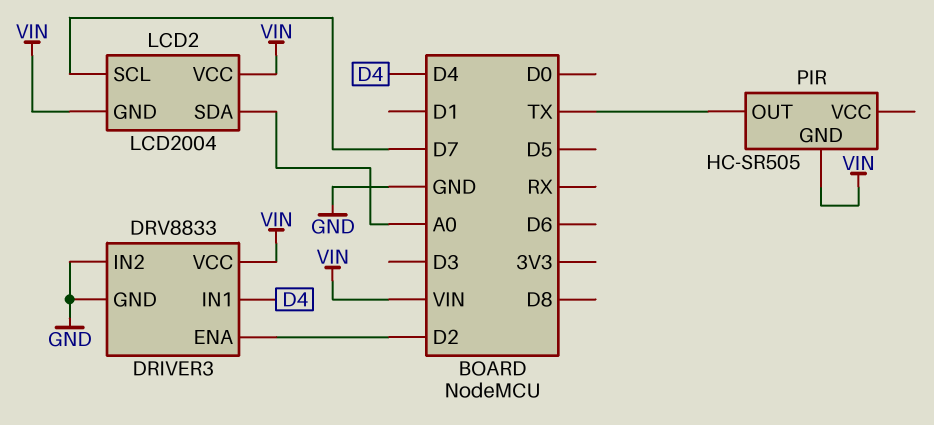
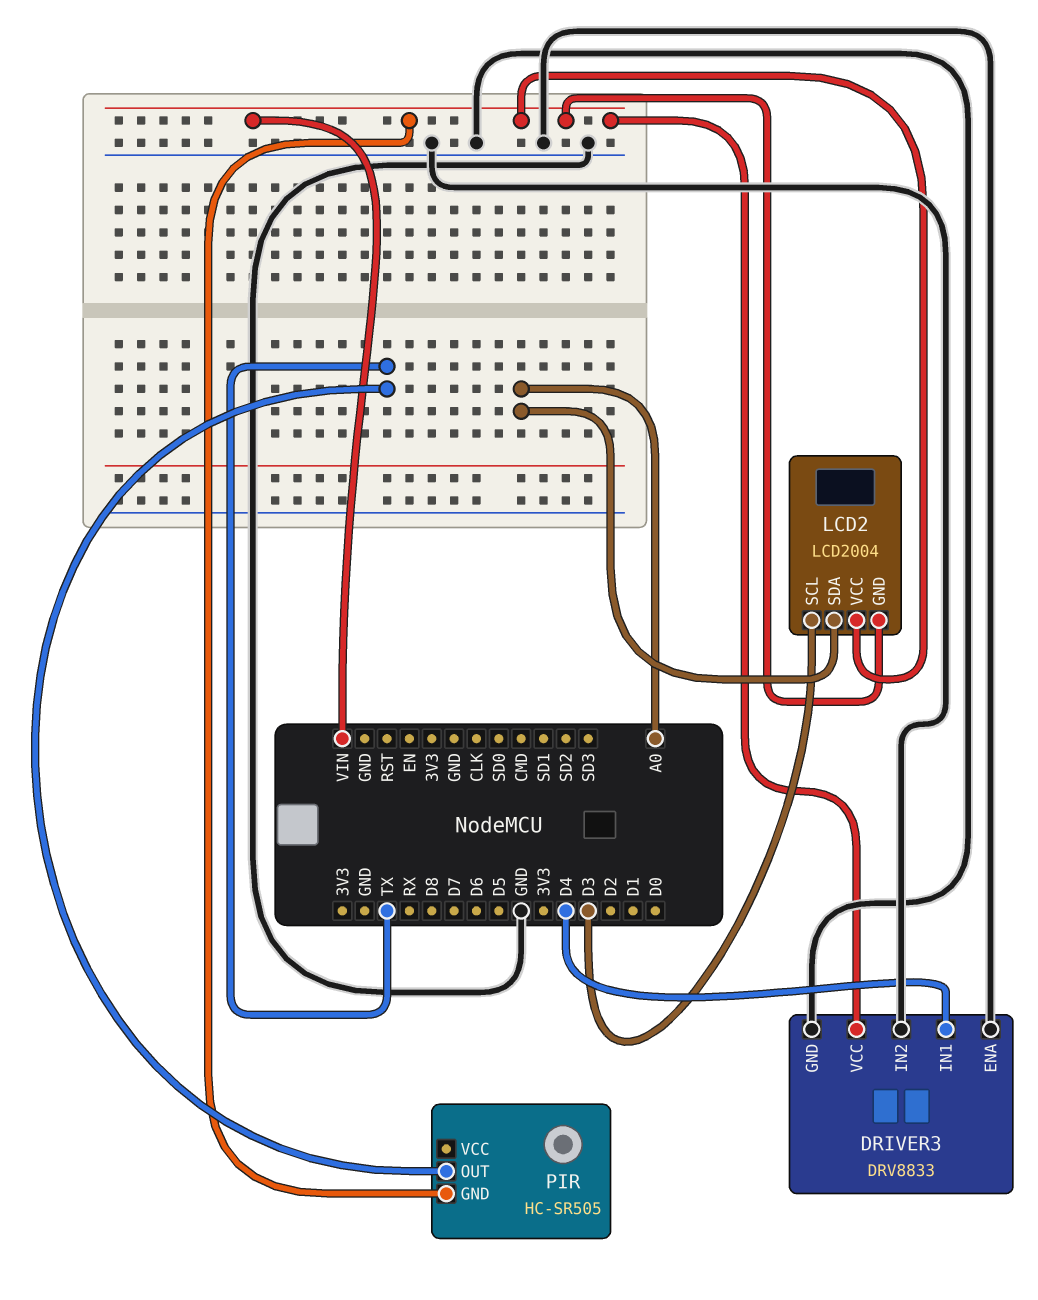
DRIVER3 pin ENA: D2 -> GND
LCD2 pin SCL: D7 -> D3

